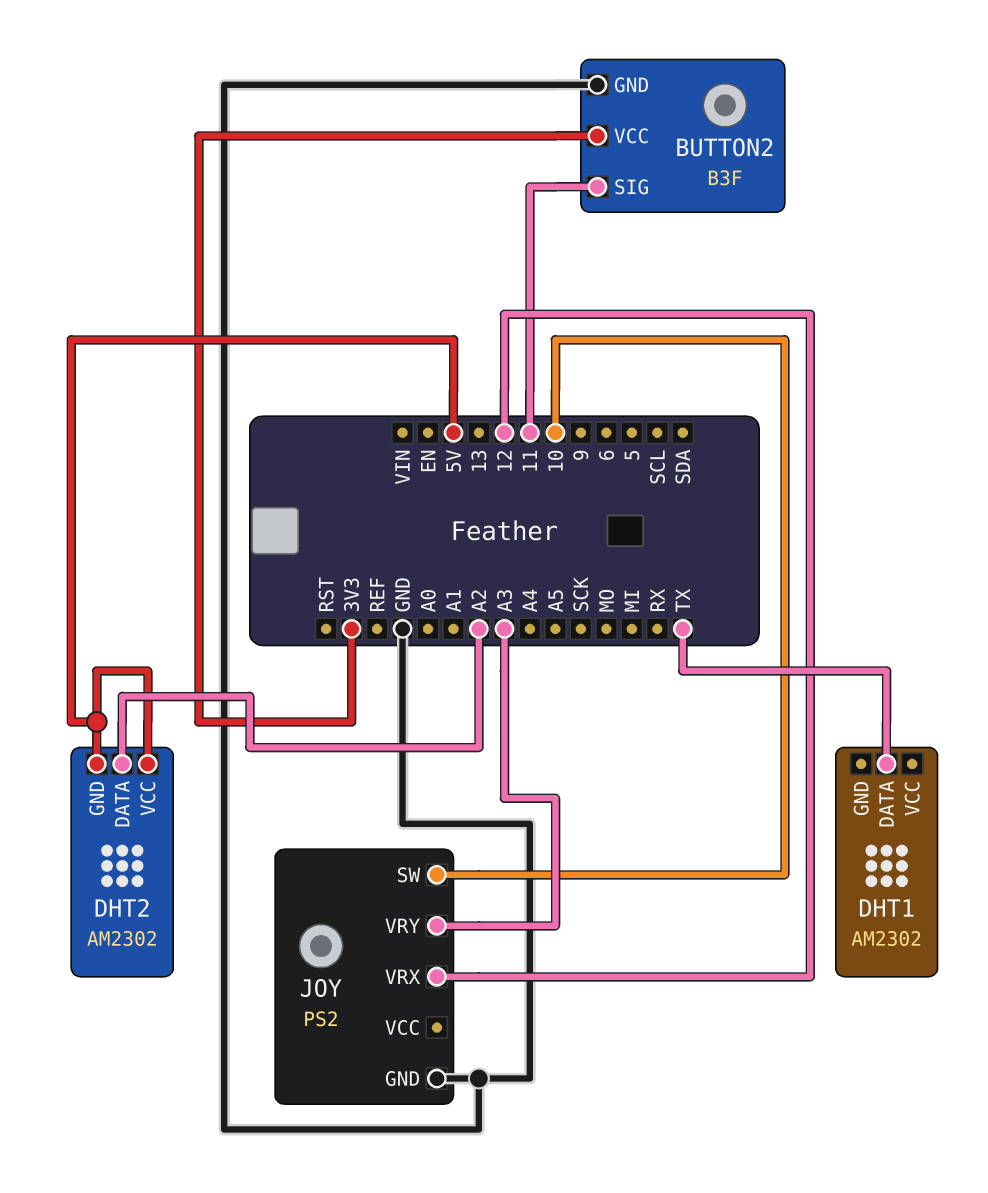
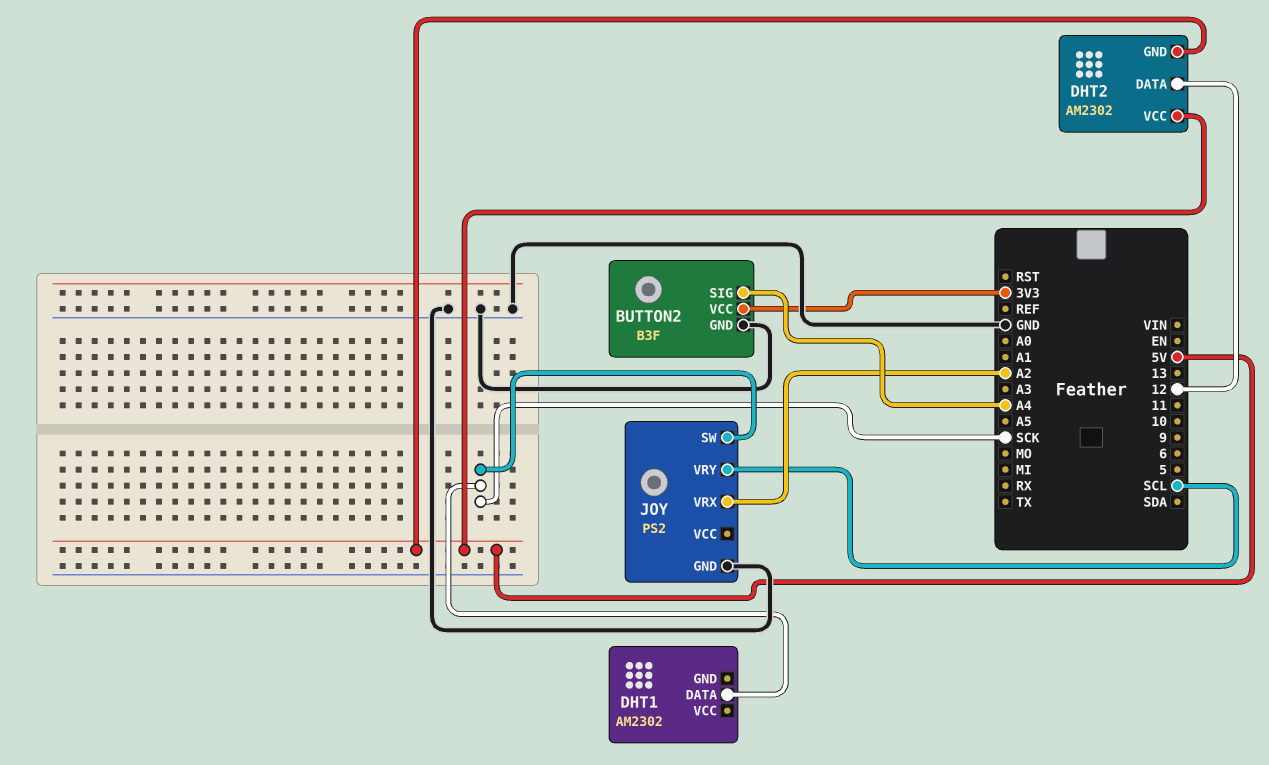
BUTTON2 pin SIG: 11 -> A4
DHT1 pin DATA: TX -> SCK
DHT2 pin DATA: A2 -> 12
JOY pin SW: 10 -> SCK
JOY pin VRX: 12 -> A2
JOY pin VRY: A3 -> SCL

